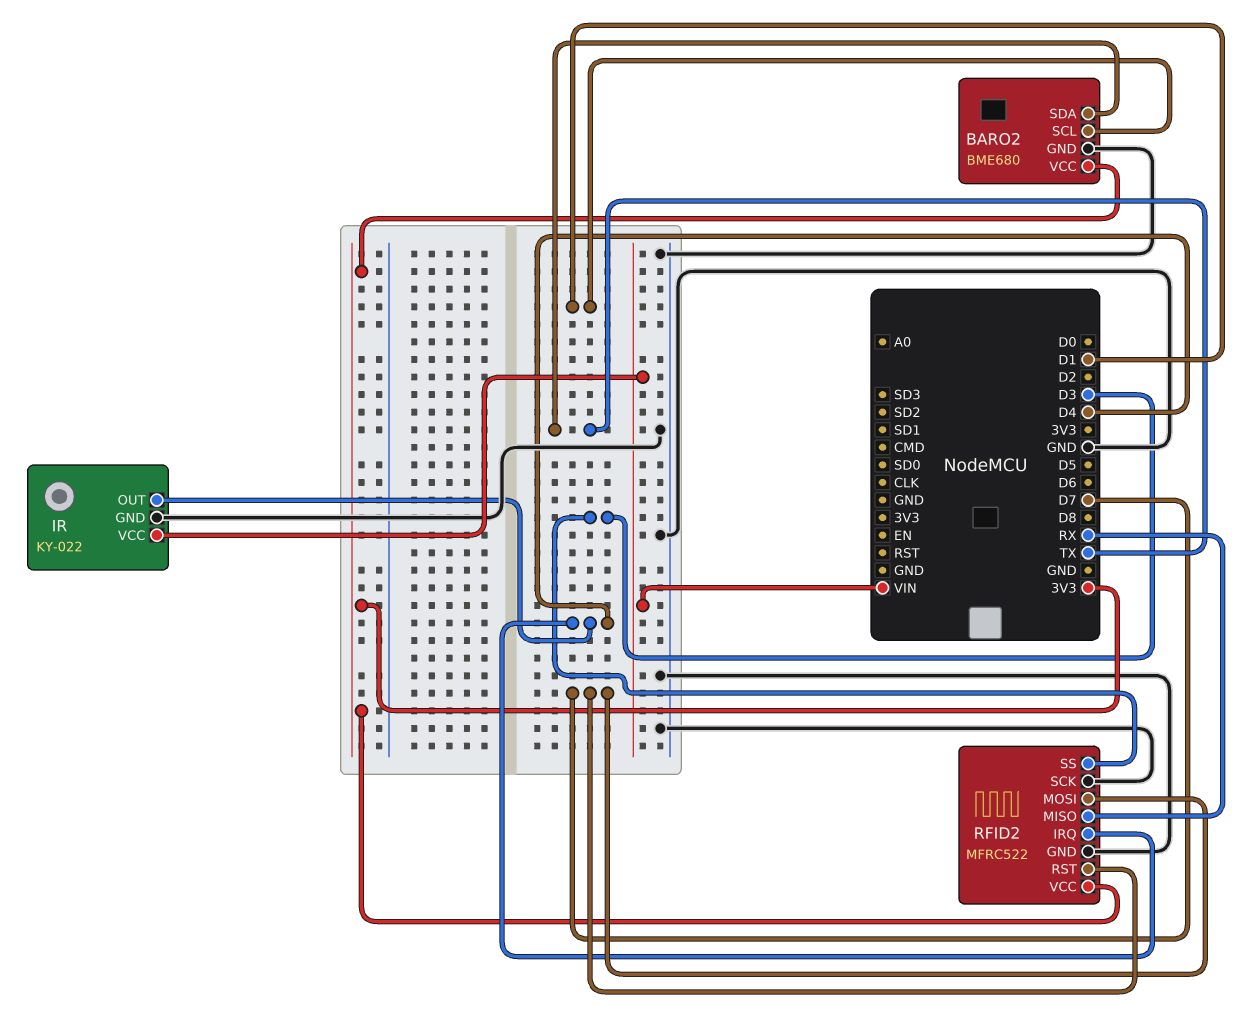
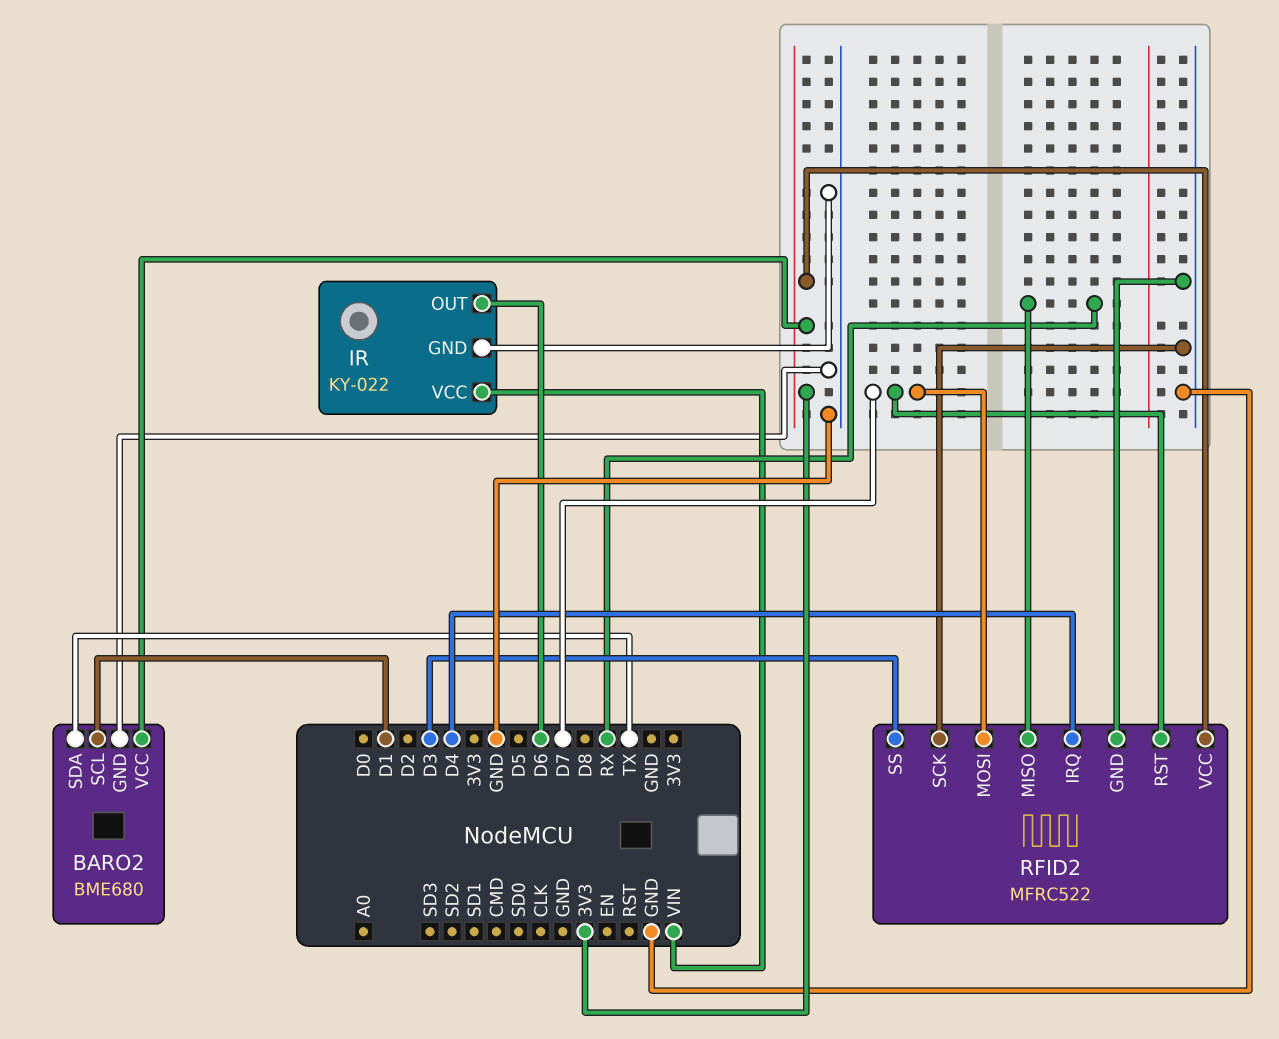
IR pin OUT: D4 -> D6

